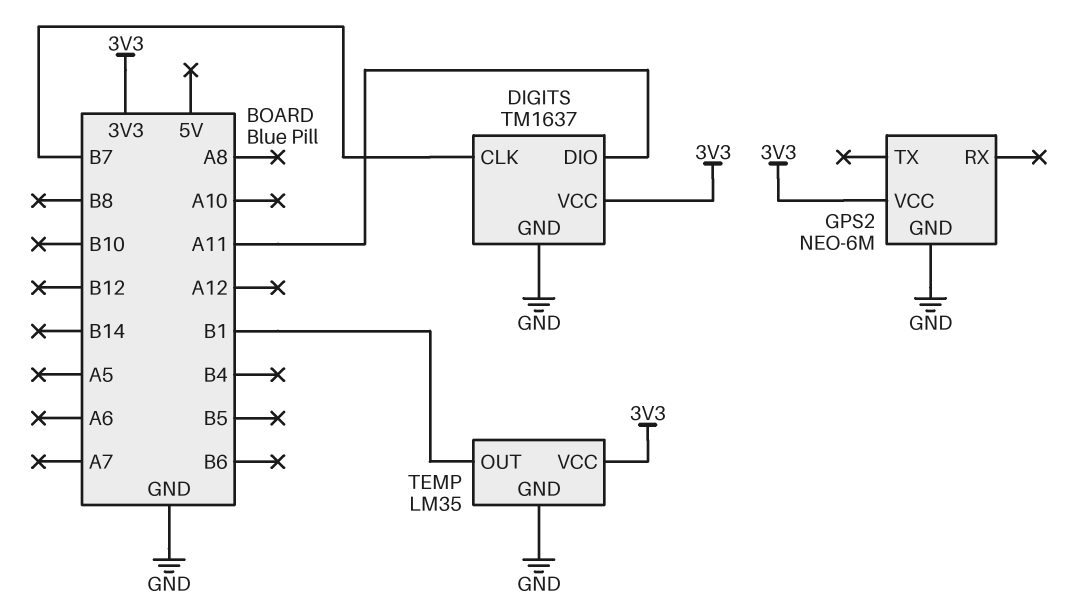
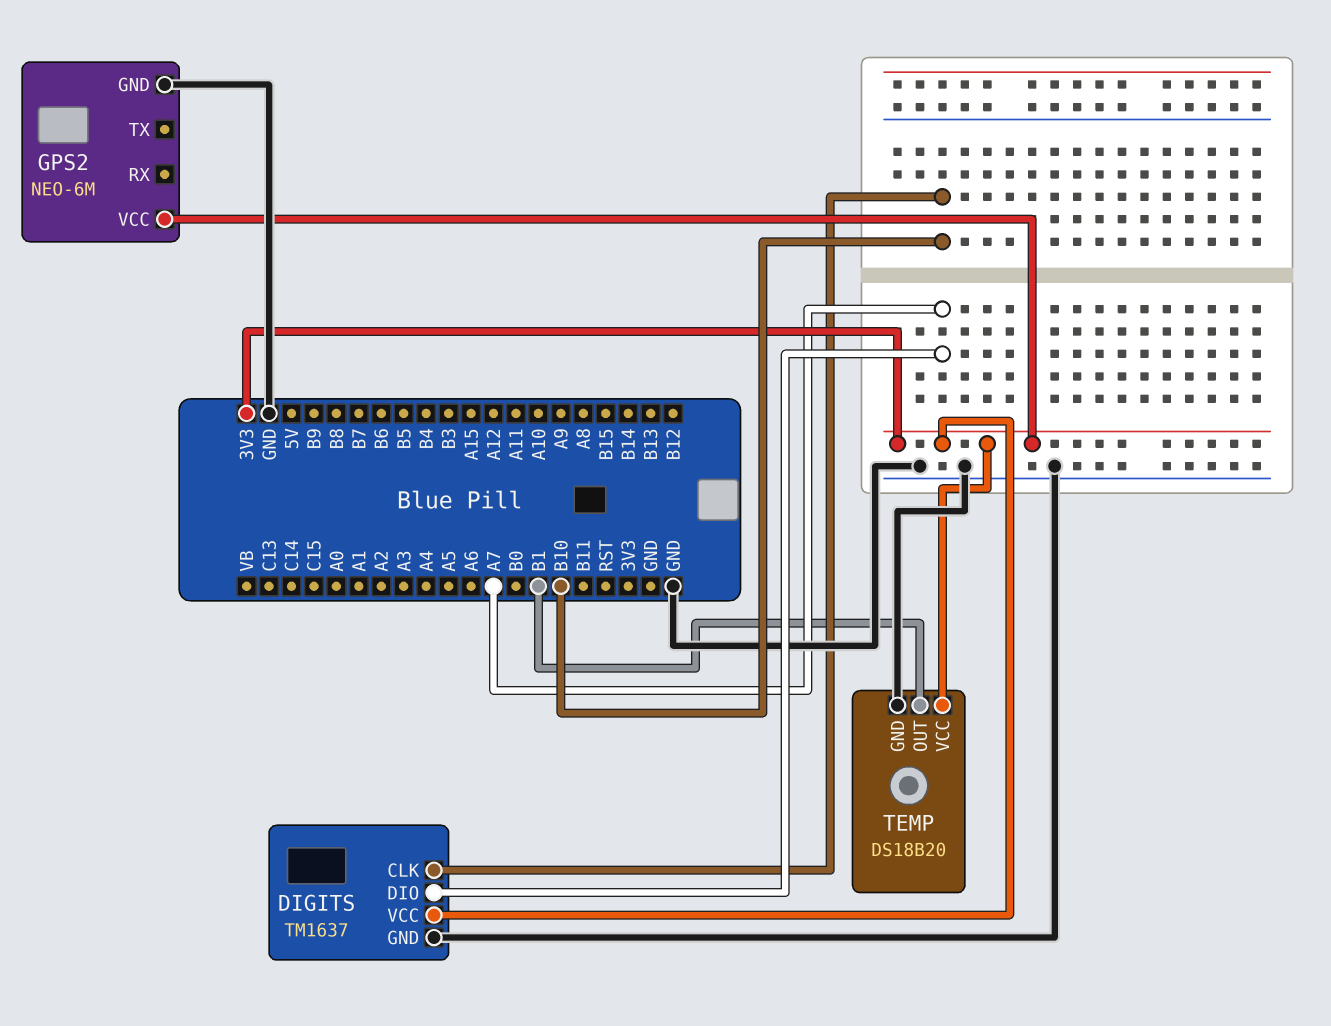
DIGITS pin CLK: B7 -> B10
DIGITS pin DIO: A11 -> A7
TEMP: LM35 -> DS18B20

